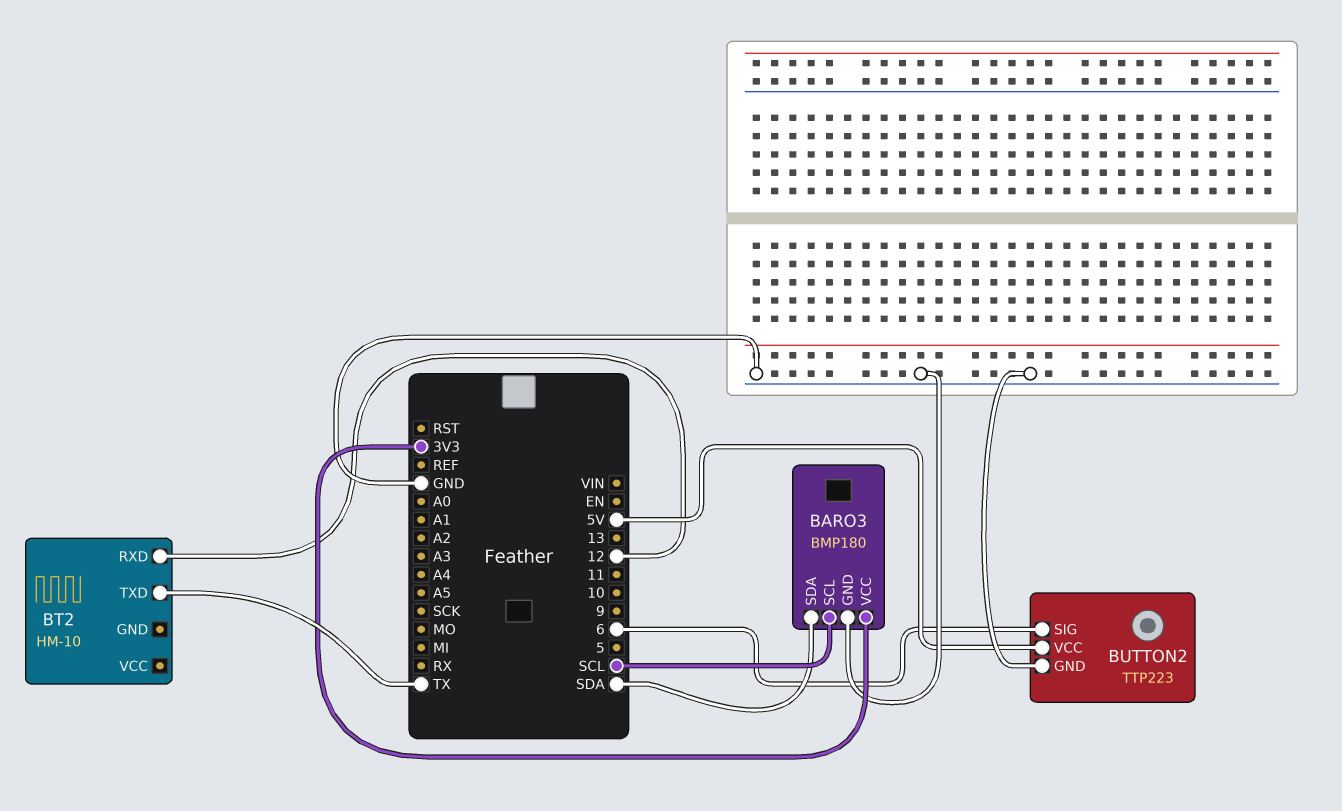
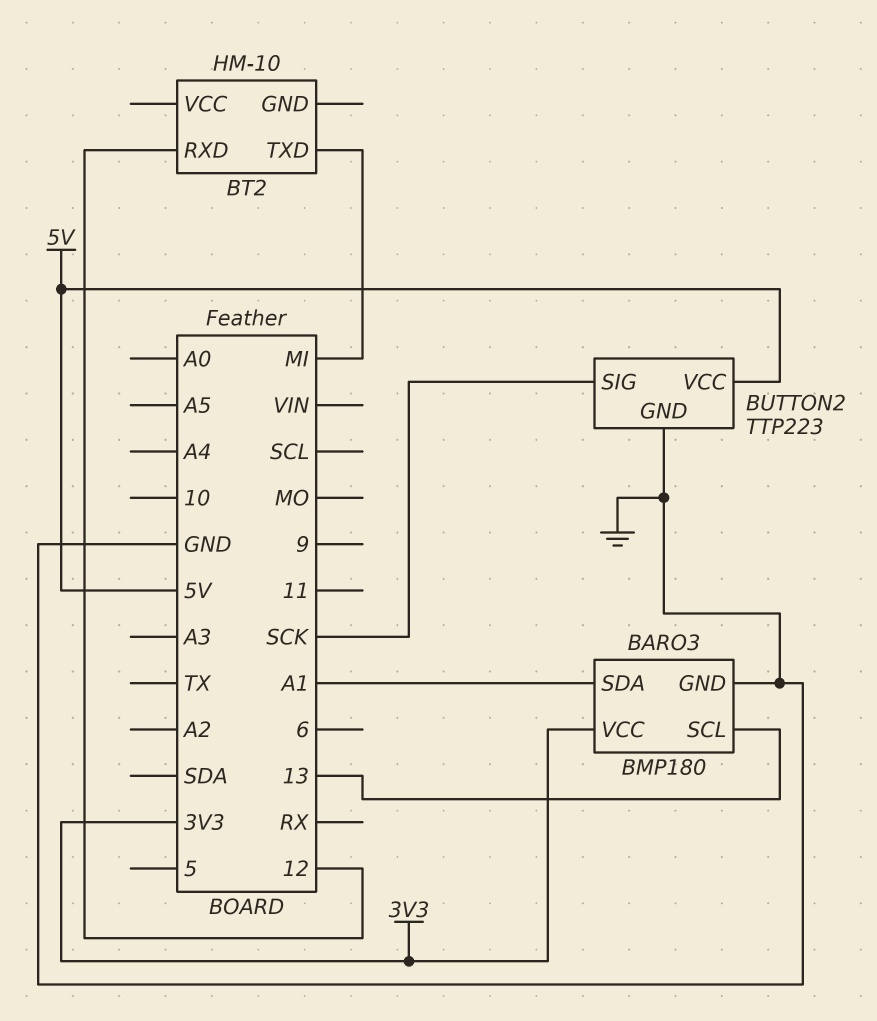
BARO3 pin SCL: SCL -> 13
BARO3 pin SDA: SDA -> A1
BT2 pin TXD: TX -> MI
BUTTON2 pin SIG: 6 -> SCK

